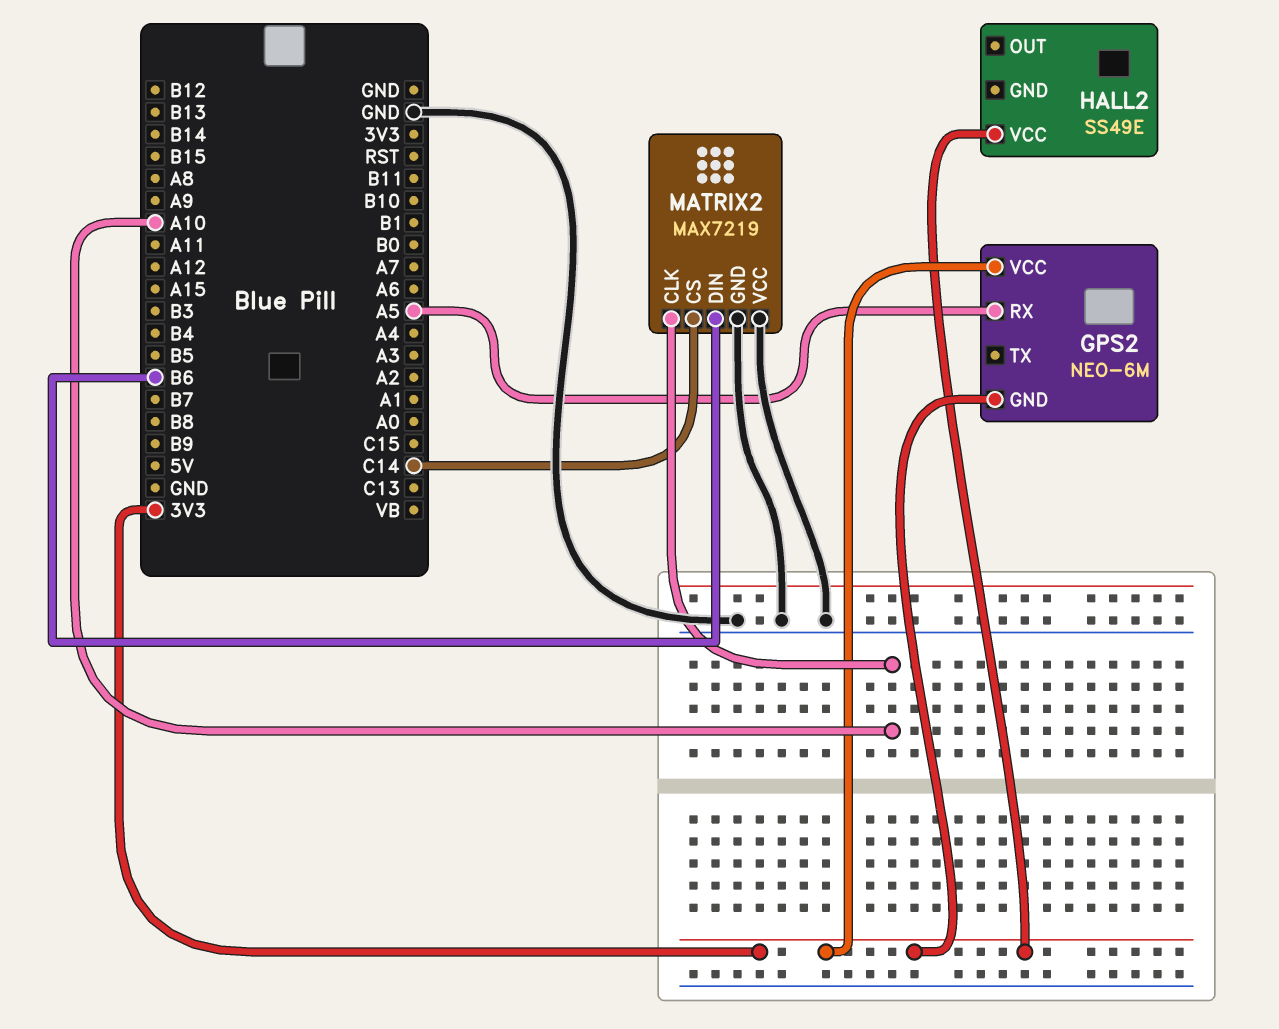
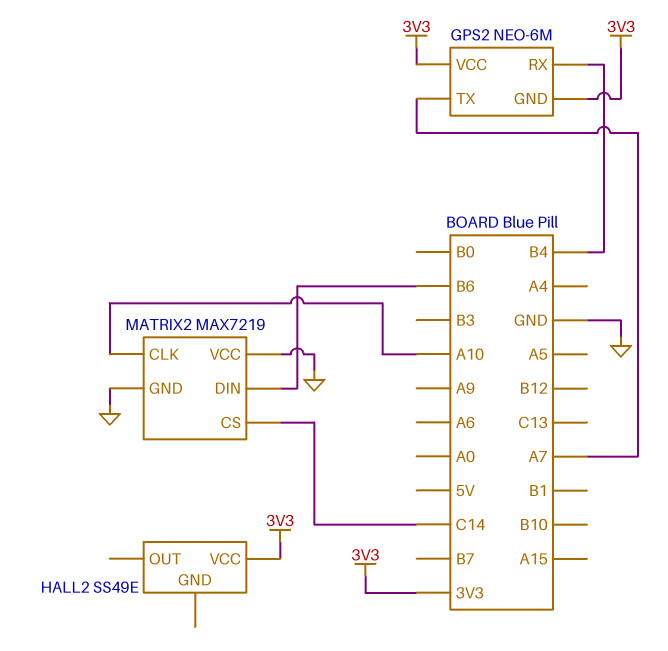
GPS2 pin RX: A5 -> B4
GPS2 pin TX: none -> A7

